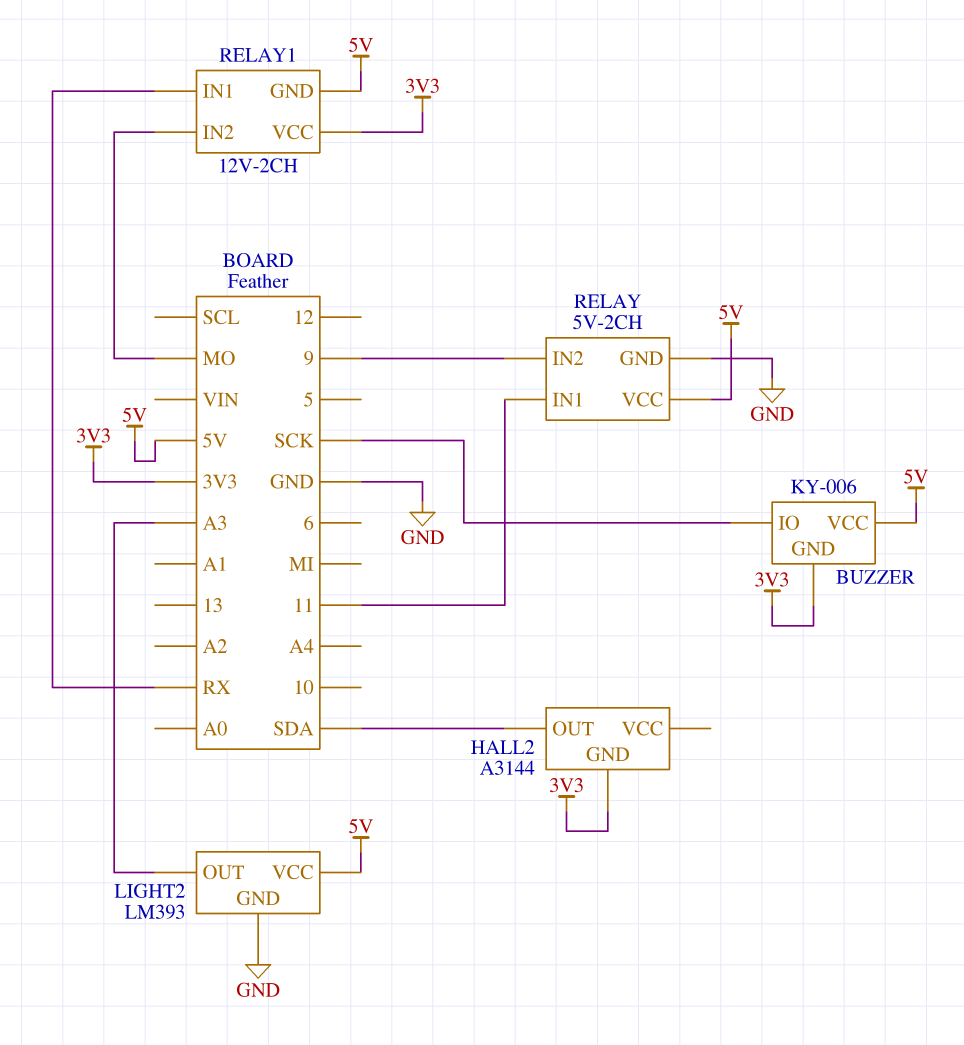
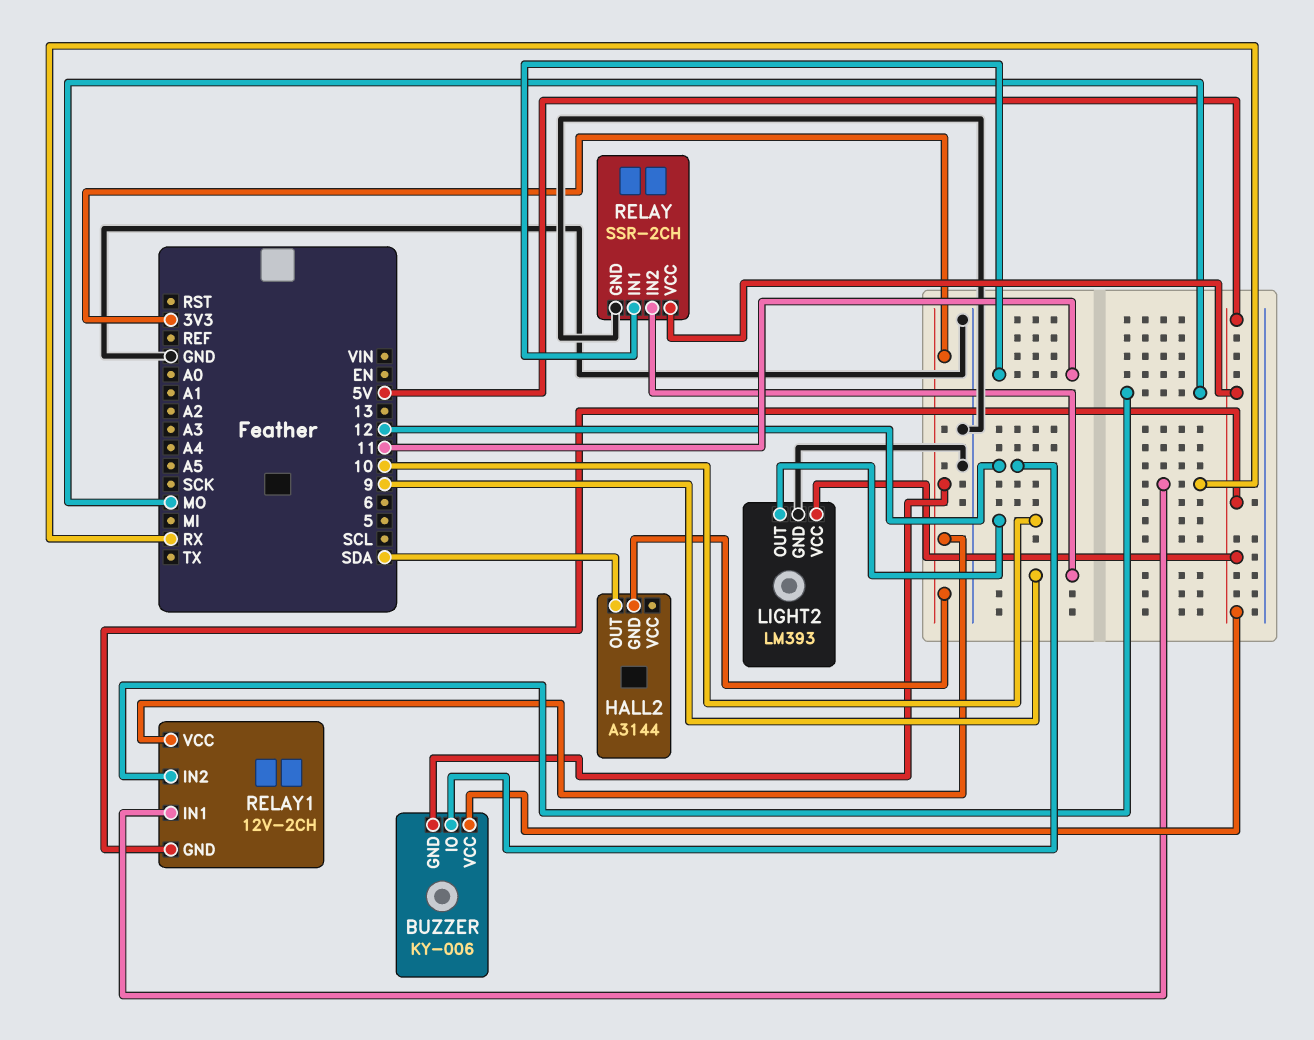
BUZZER pin IO: SCK -> 12
LIGHT2 pin OUT: A3 -> 10
RELAY: 5V-2CH -> SSR-2CH

